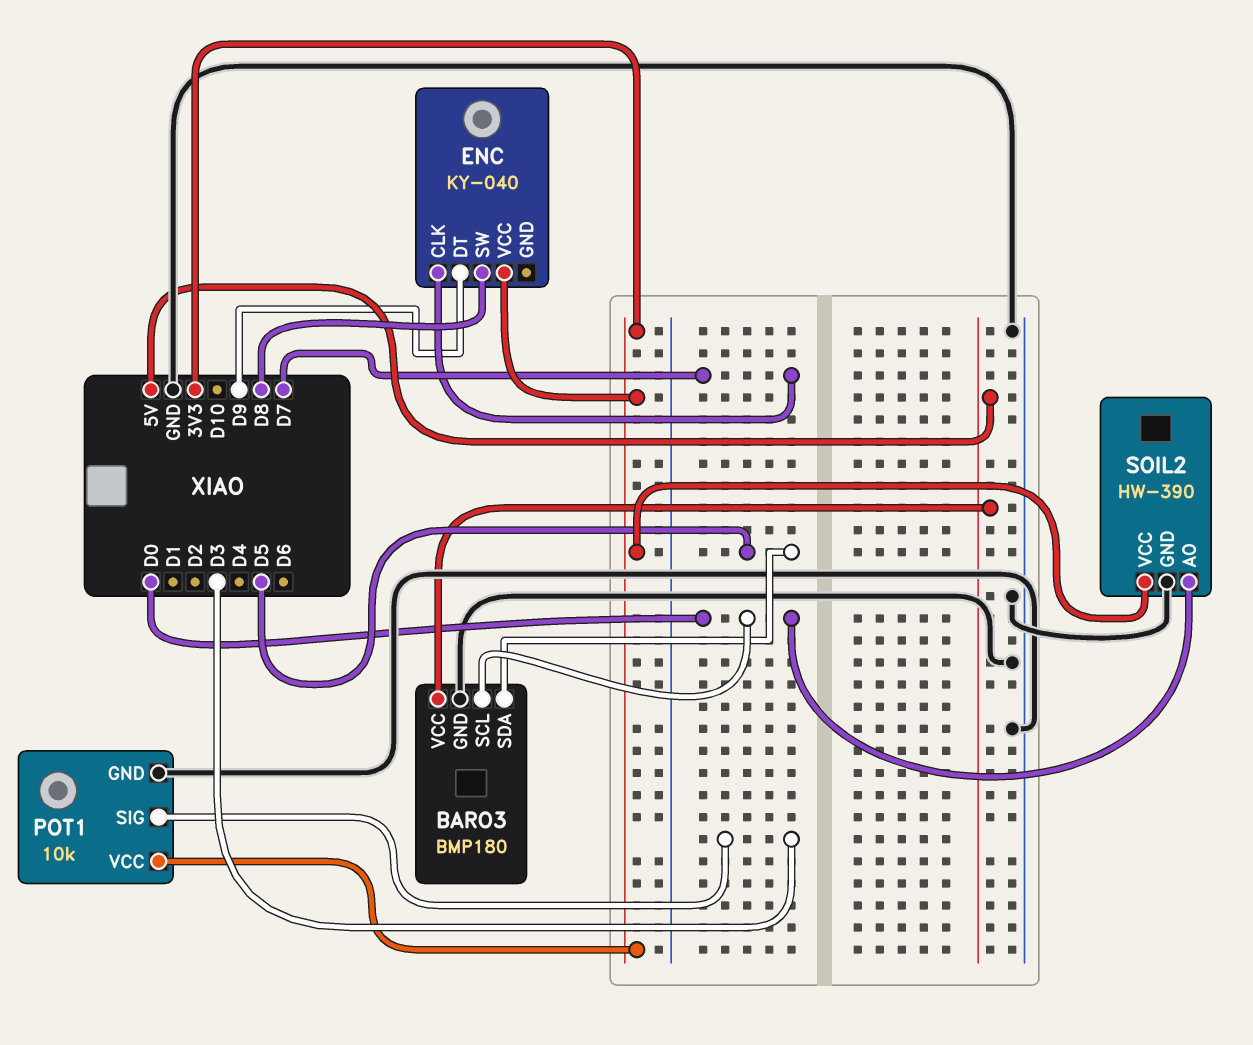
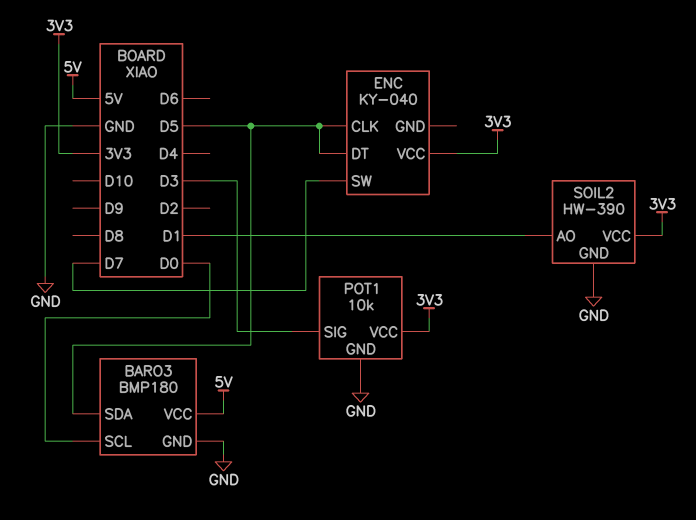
ENC pin CLK: D7 -> D5
ENC pin DT: D9 -> D5
ENC pin SW: D8 -> D7
SOIL2 pin AO: D0 -> D1

